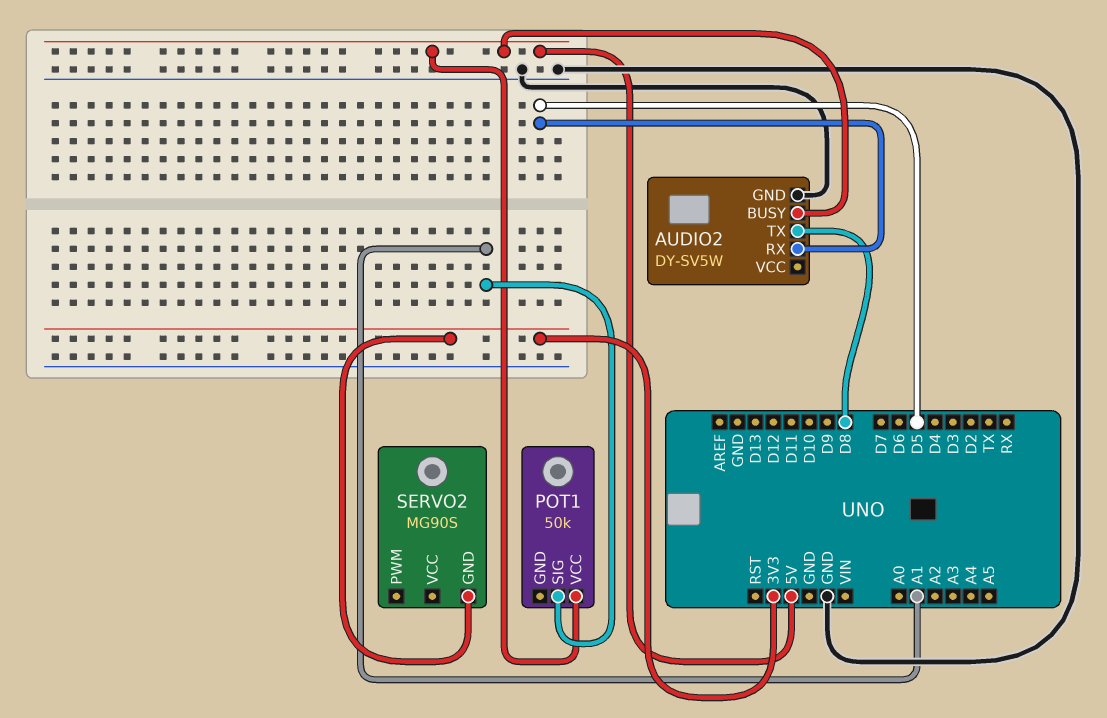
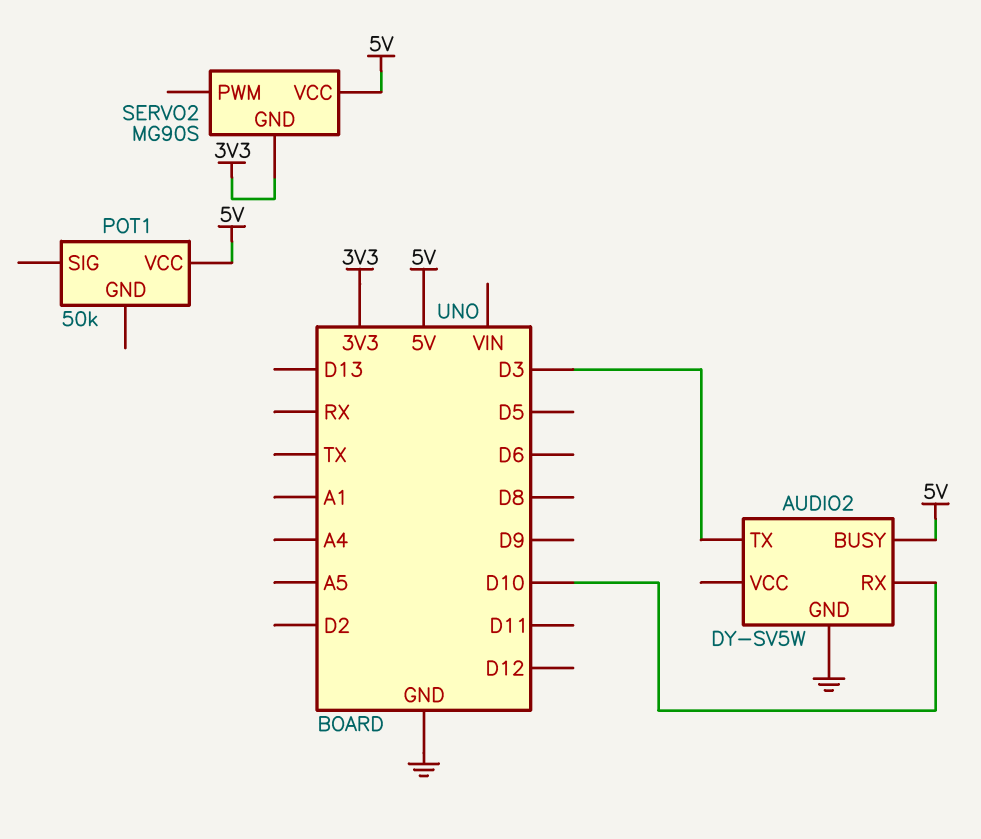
AUDIO2 pin RX: D5 -> D10
AUDIO2 pin TX: D8 -> D3
POT1 pin SIG: A1 -> none
SERVO2 pin VCC: none -> 5V

